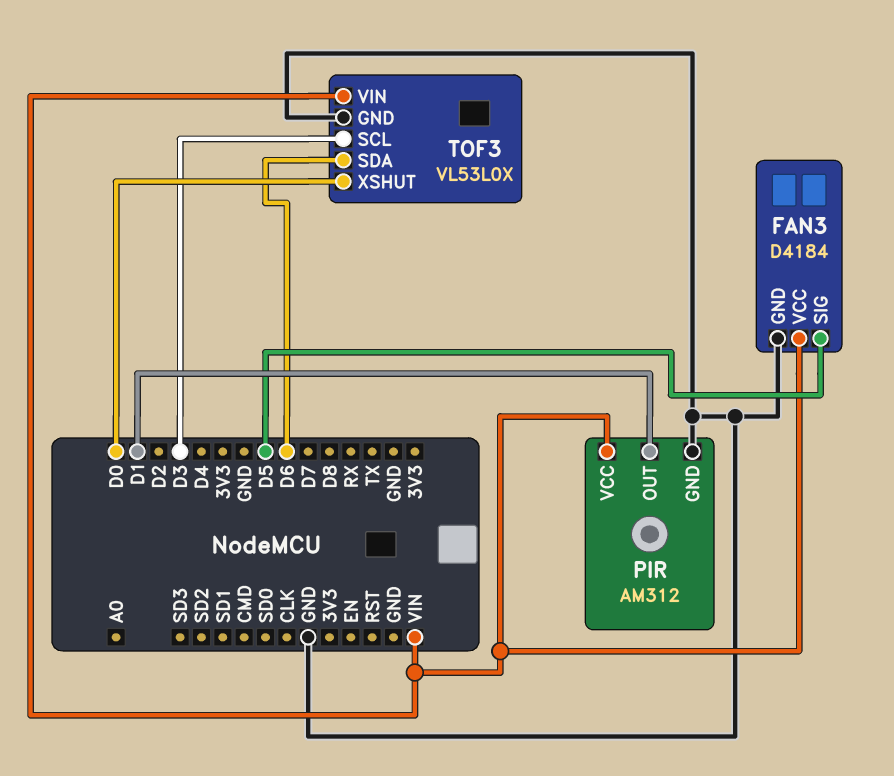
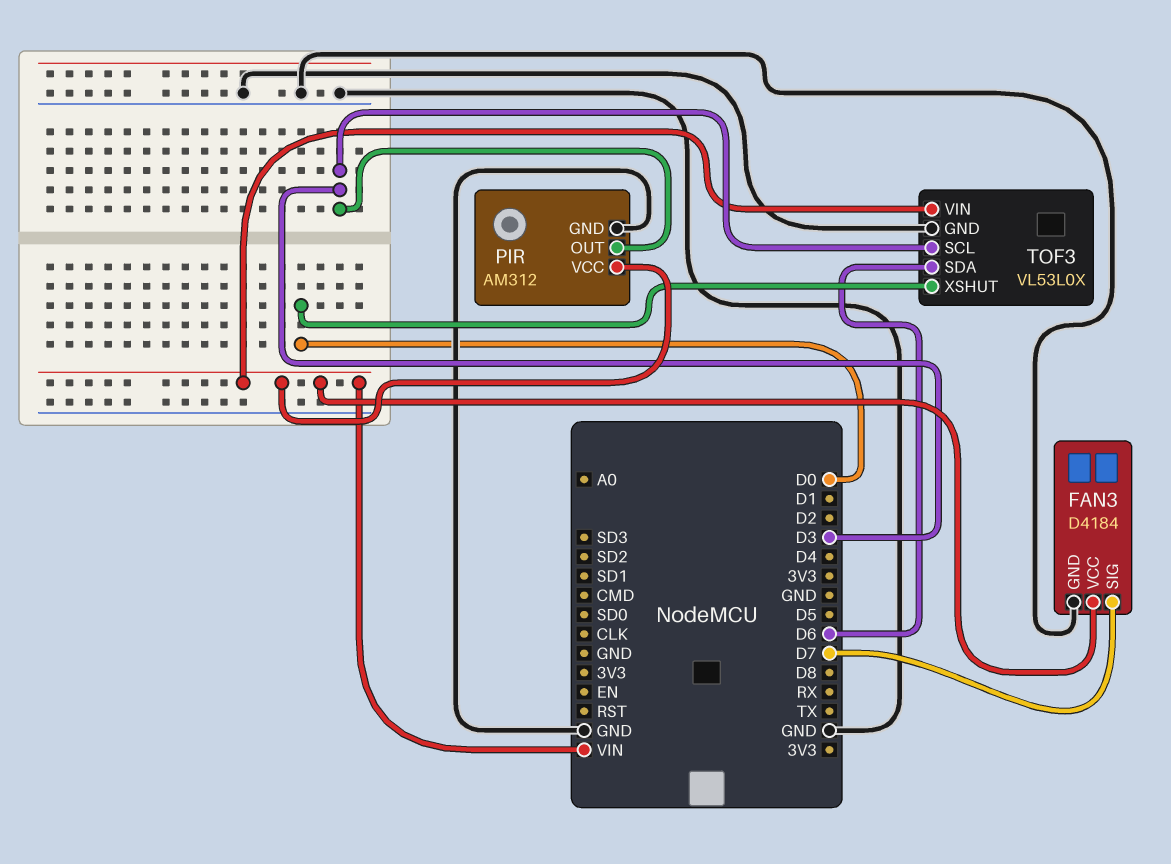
FAN3 pin SIG: D5 -> D7
PIR pin OUT: D1 -> D3

